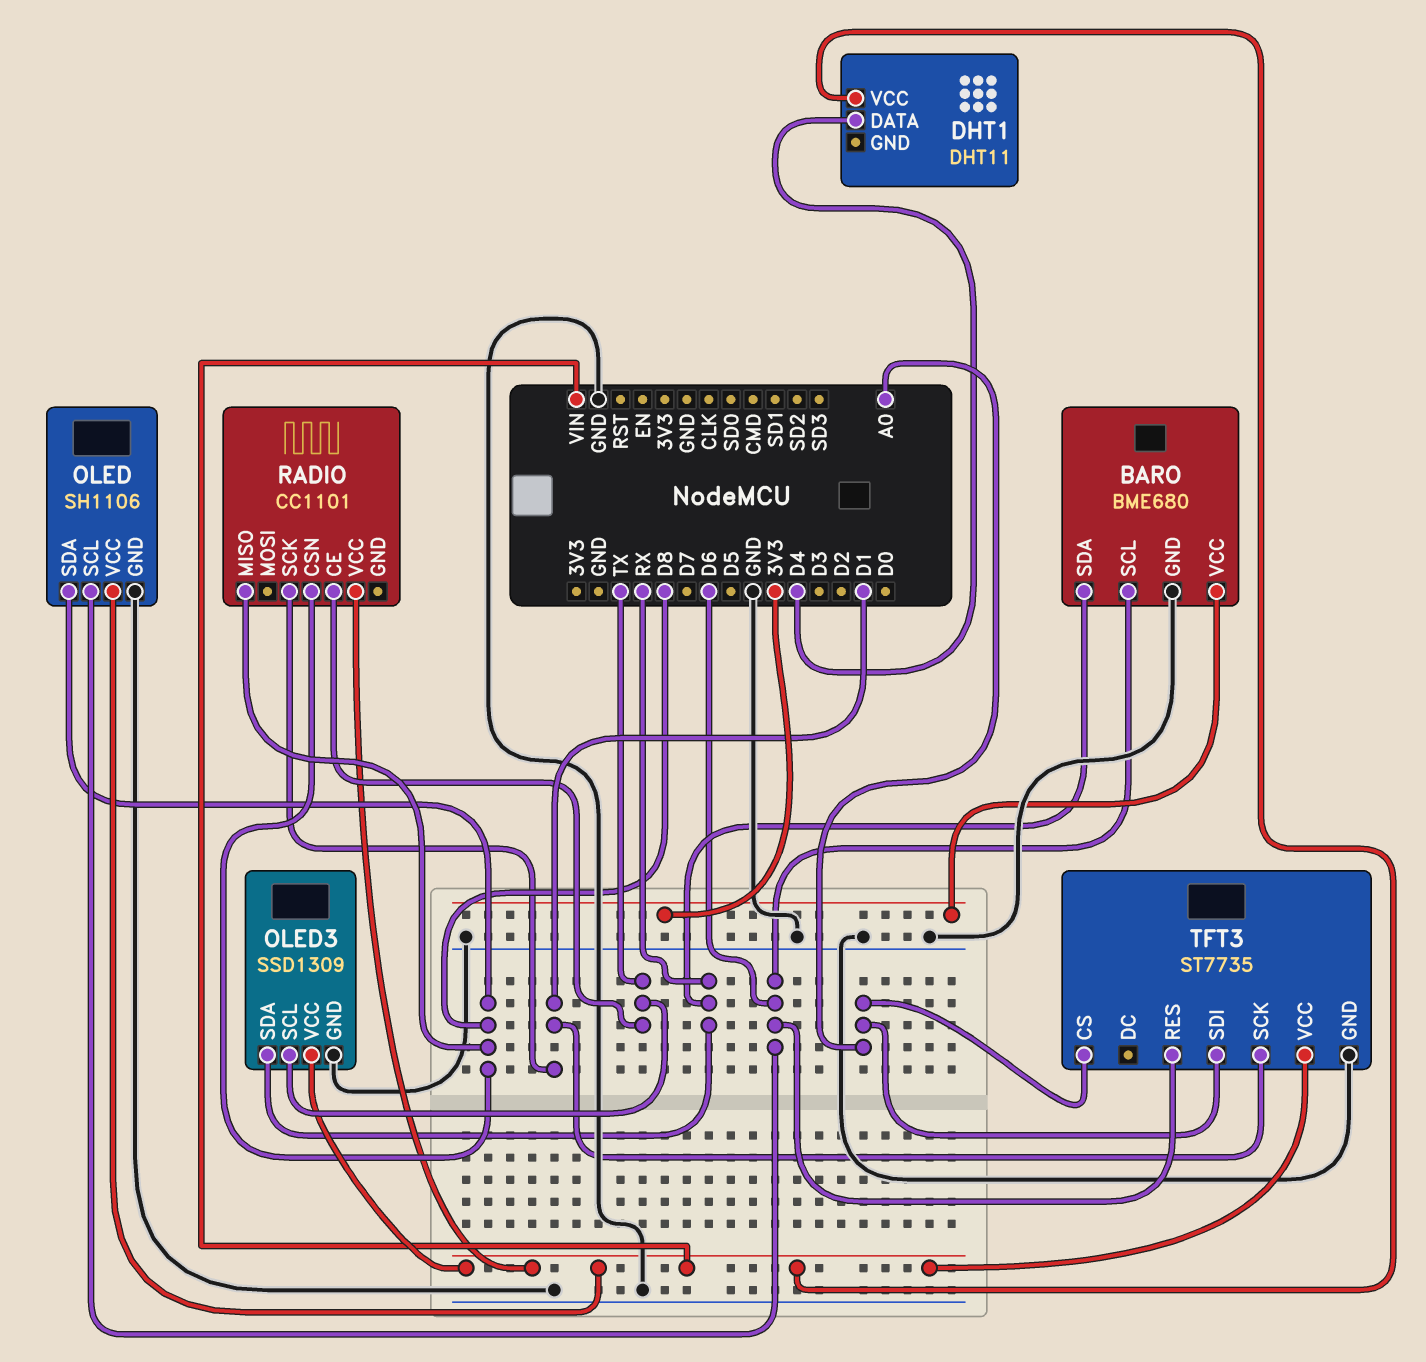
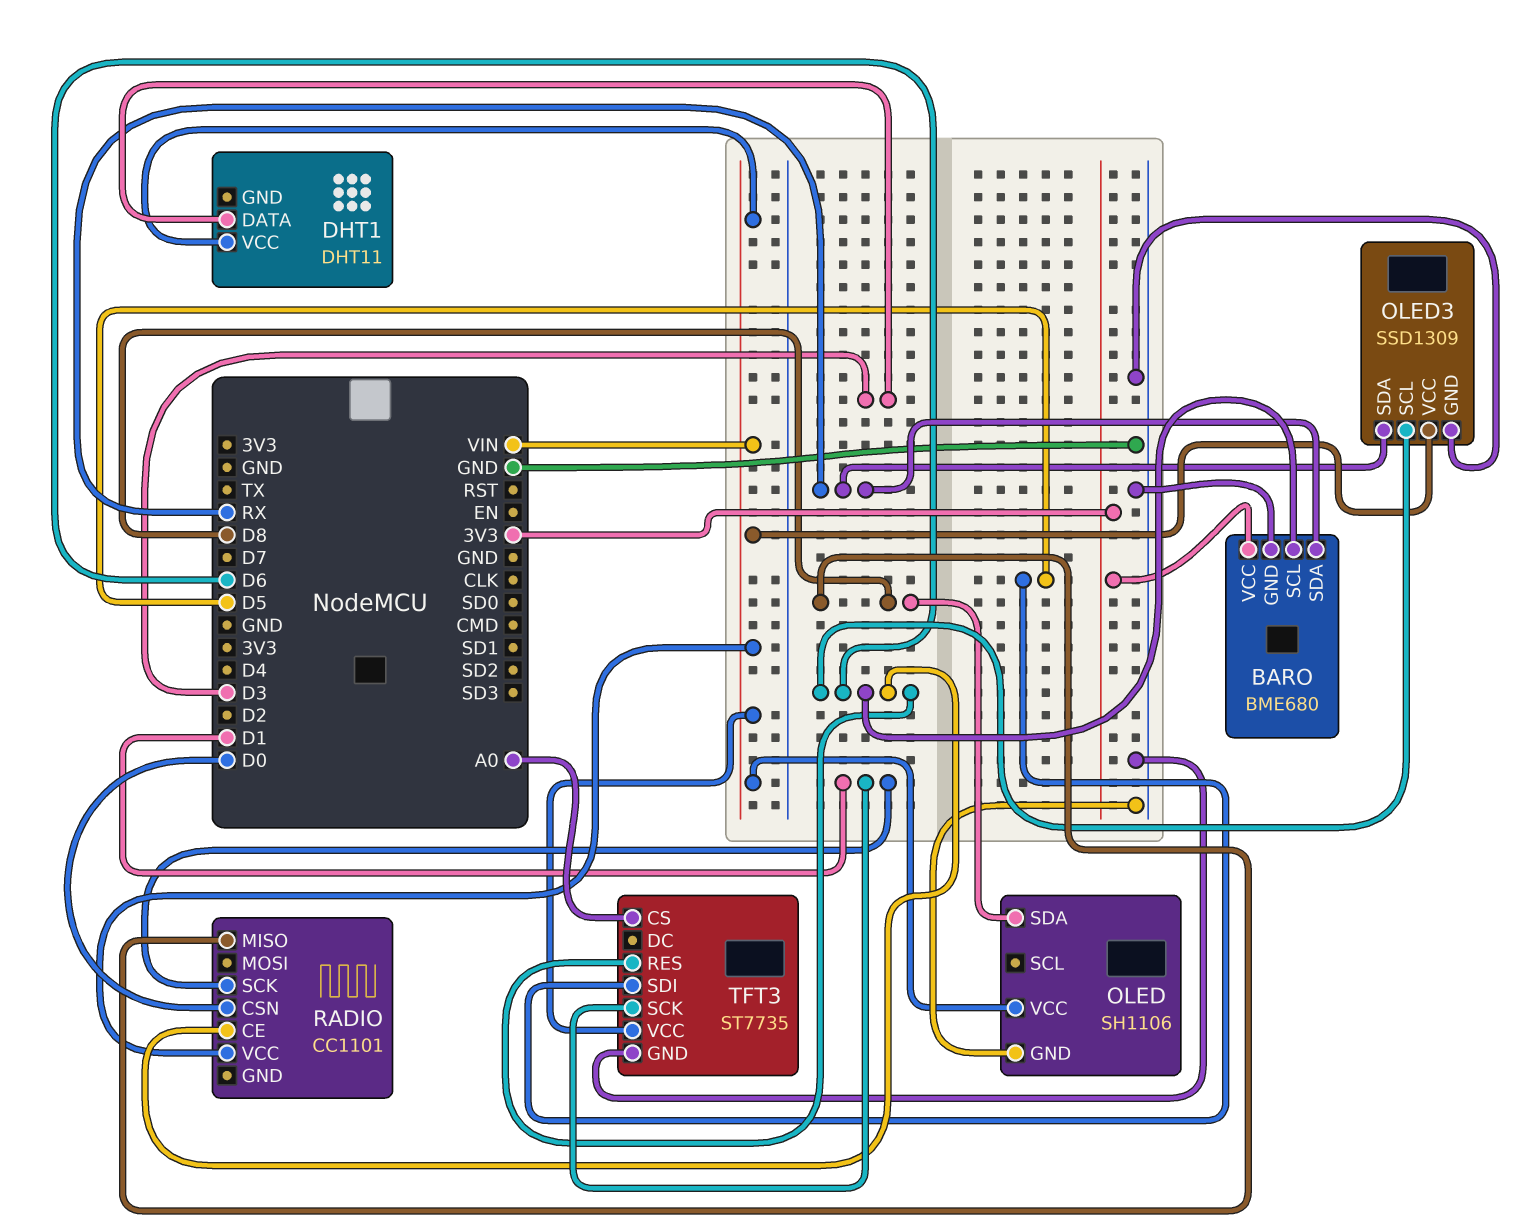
DHT1 pin DATA: D4 -> D3
OLED pin SCL: D6 -> none
OLED3 pin SCL: TX -> D6
RADIO pin CE: TX -> D6
RADIO pin CSN: D8 -> D0
TFT3 pin SDI: A0 -> D5

